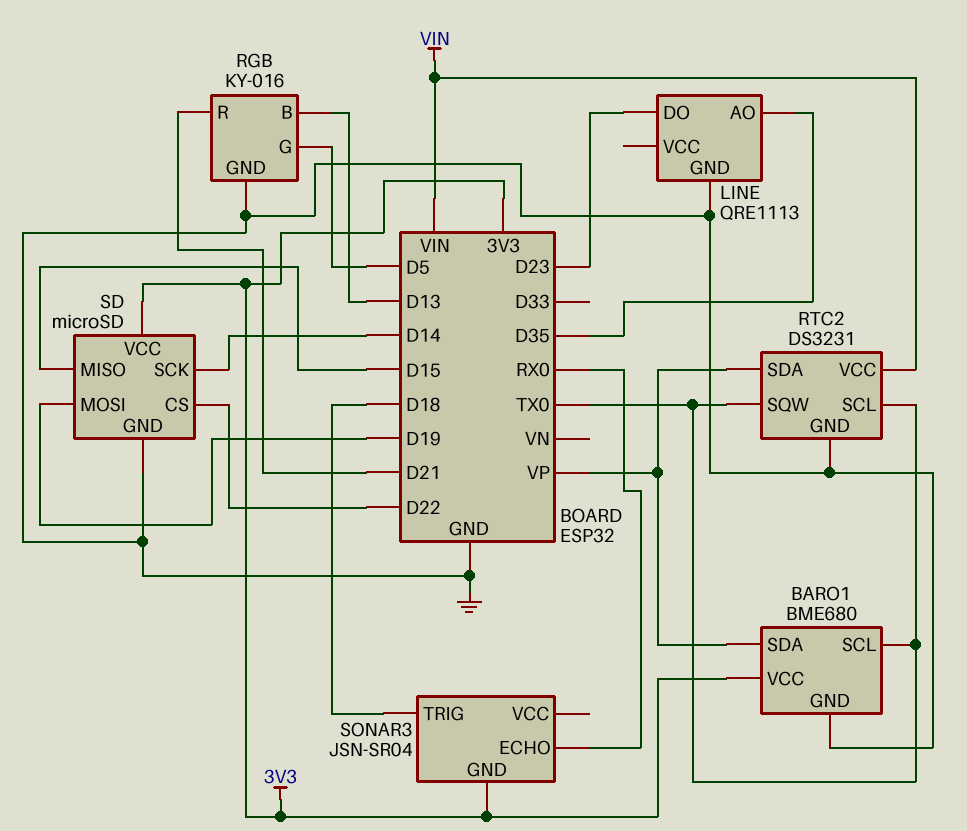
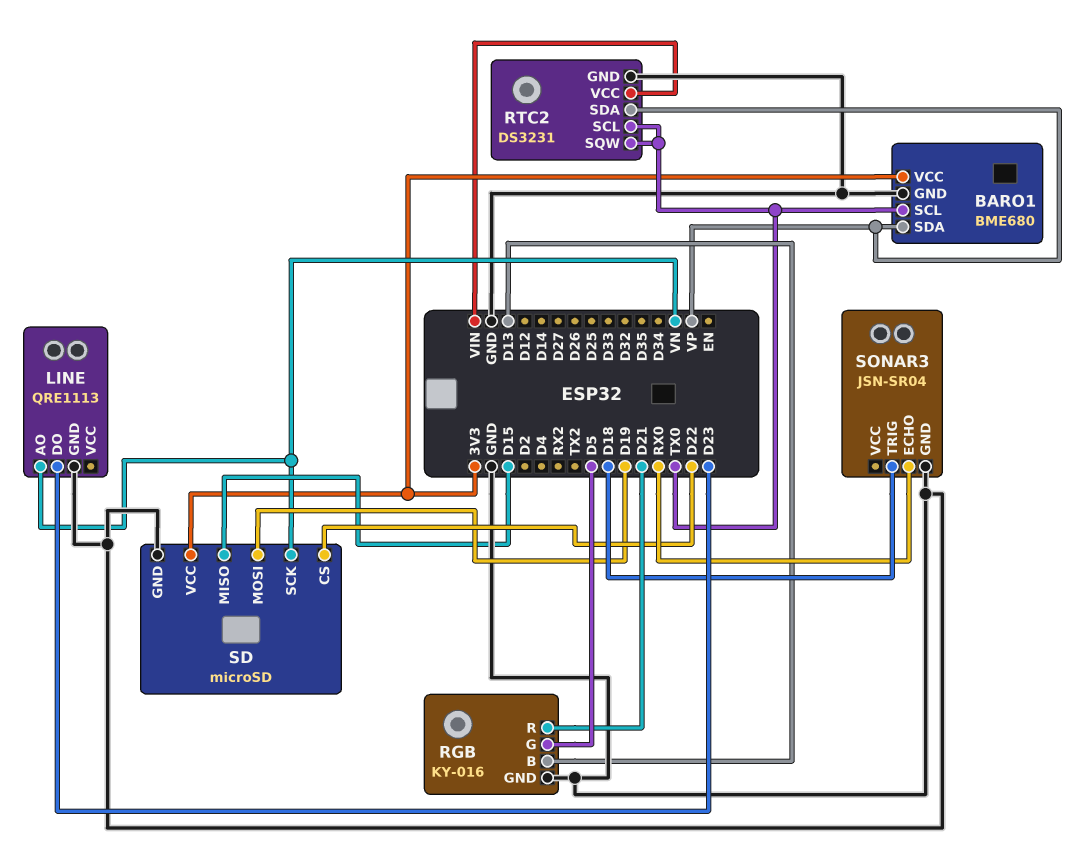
LINE pin AO: D35 -> VN
SD pin SCK: D14 -> VN
SONAR3 pin GND: 3V3 -> GND

